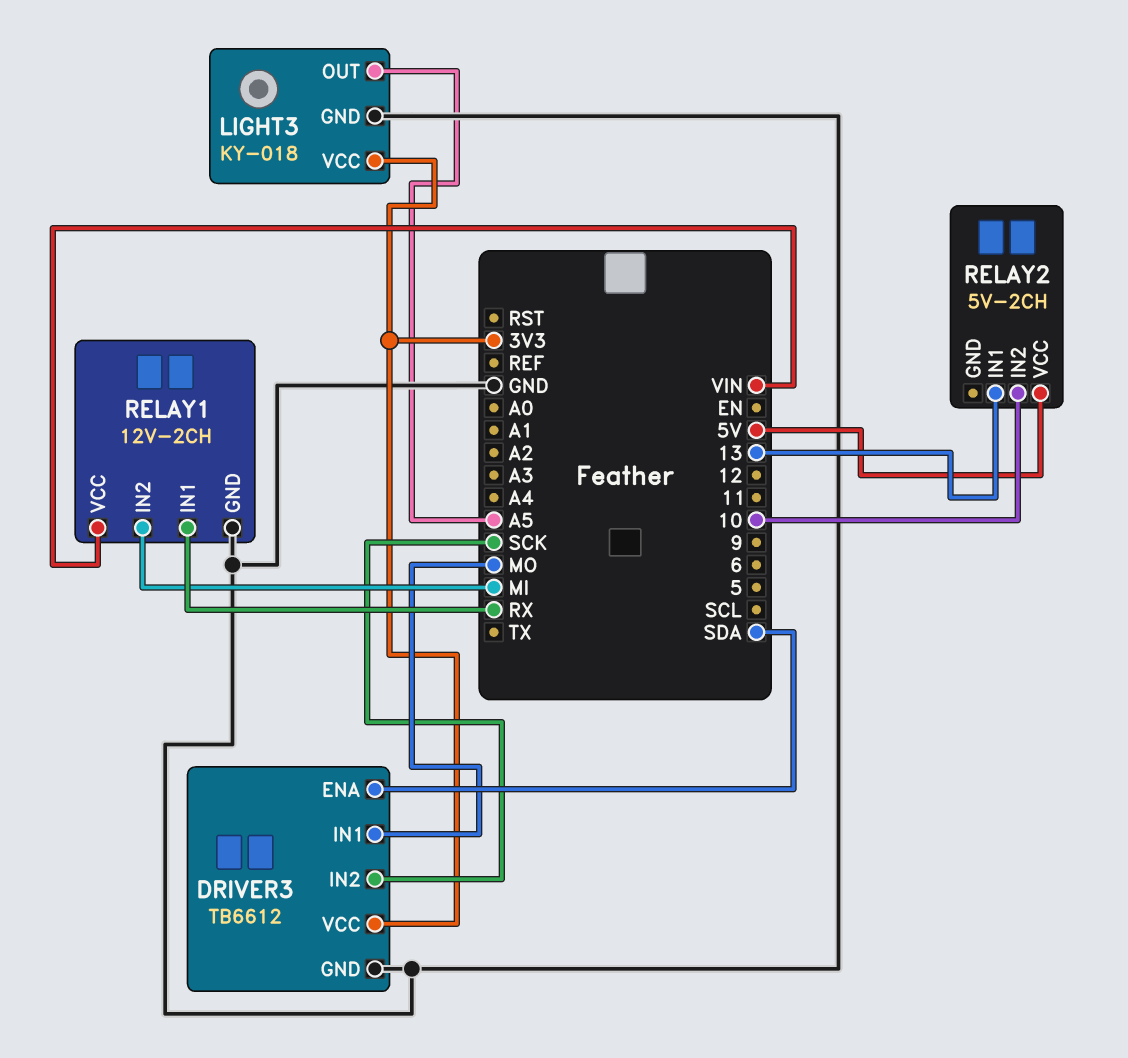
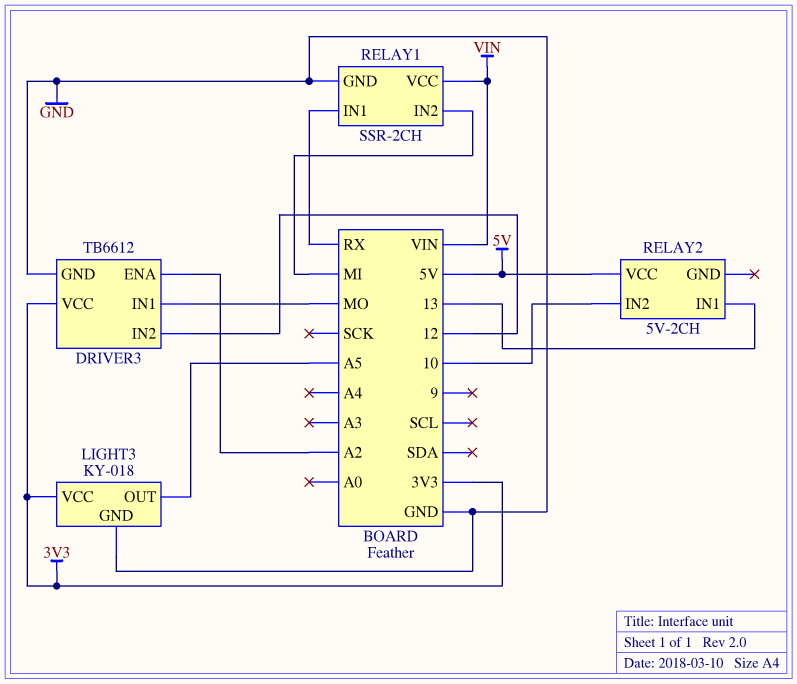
DRIVER3 pin ENA: SDA -> A2
DRIVER3 pin IN2: SCK -> 12
RELAY1: 12V-2CH -> SSR-2CH

